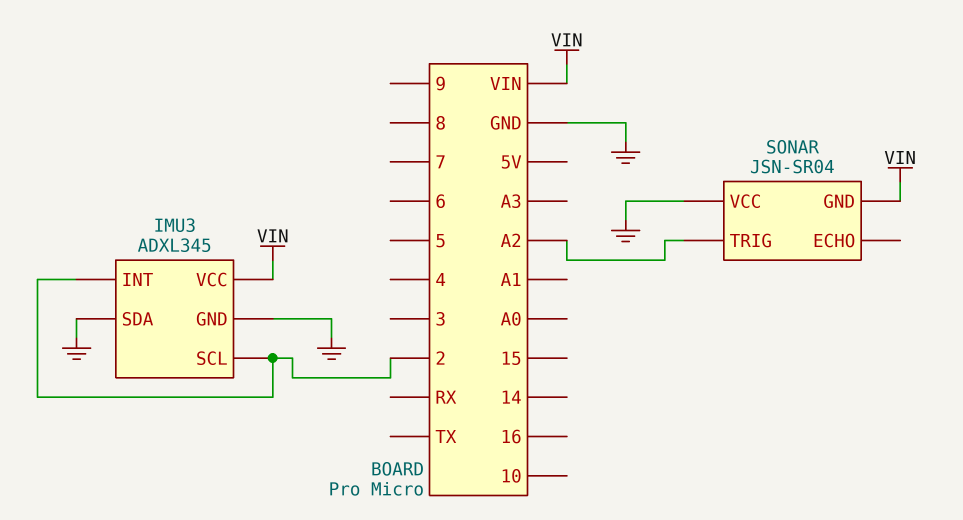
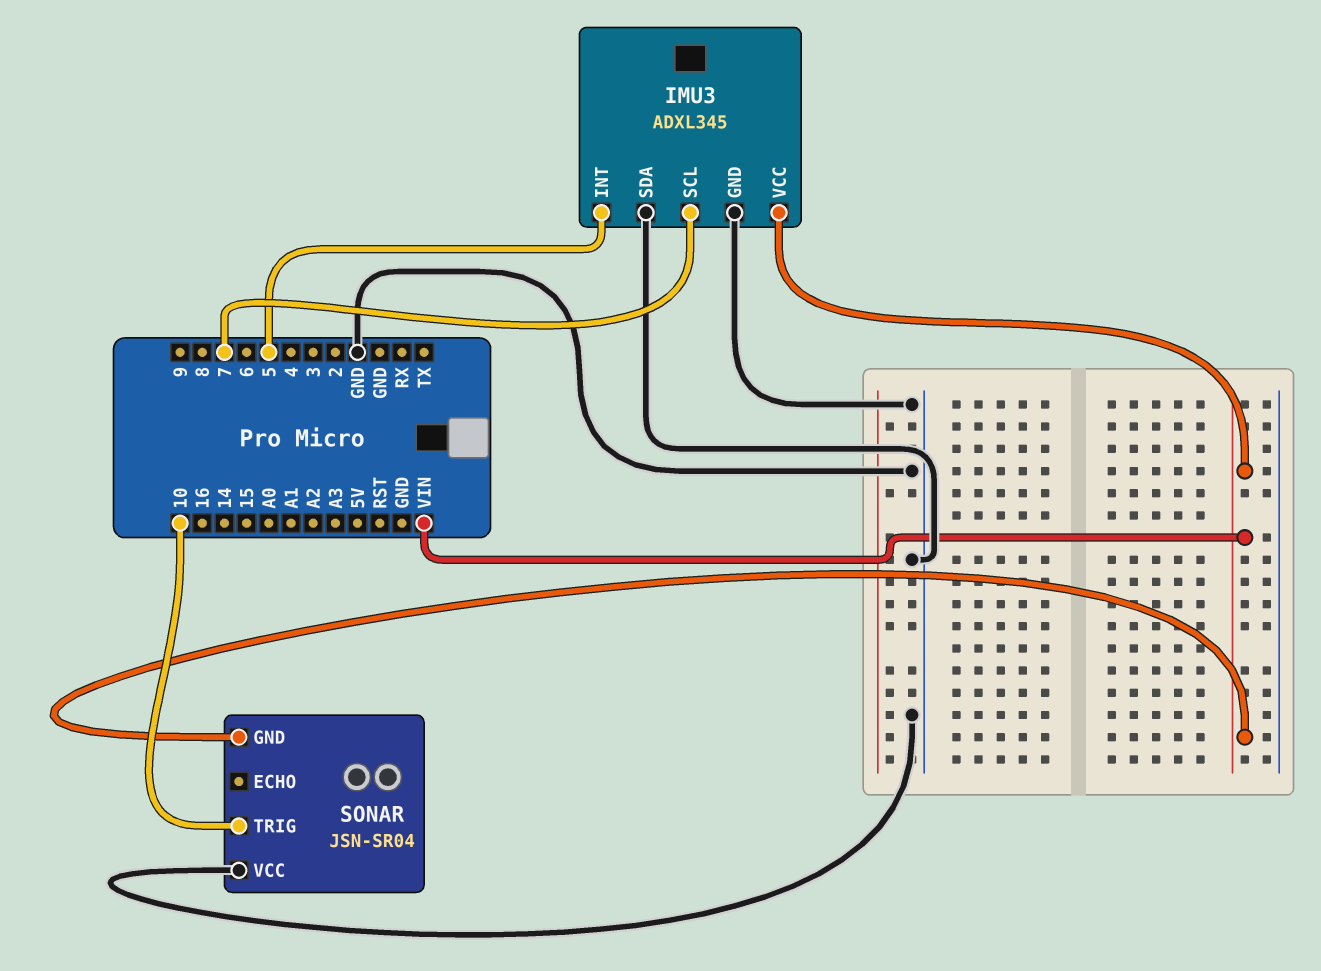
IMU3 pin INT: 2 -> 5
IMU3 pin SCL: 2 -> 7
SONAR pin TRIG: A2 -> 10

